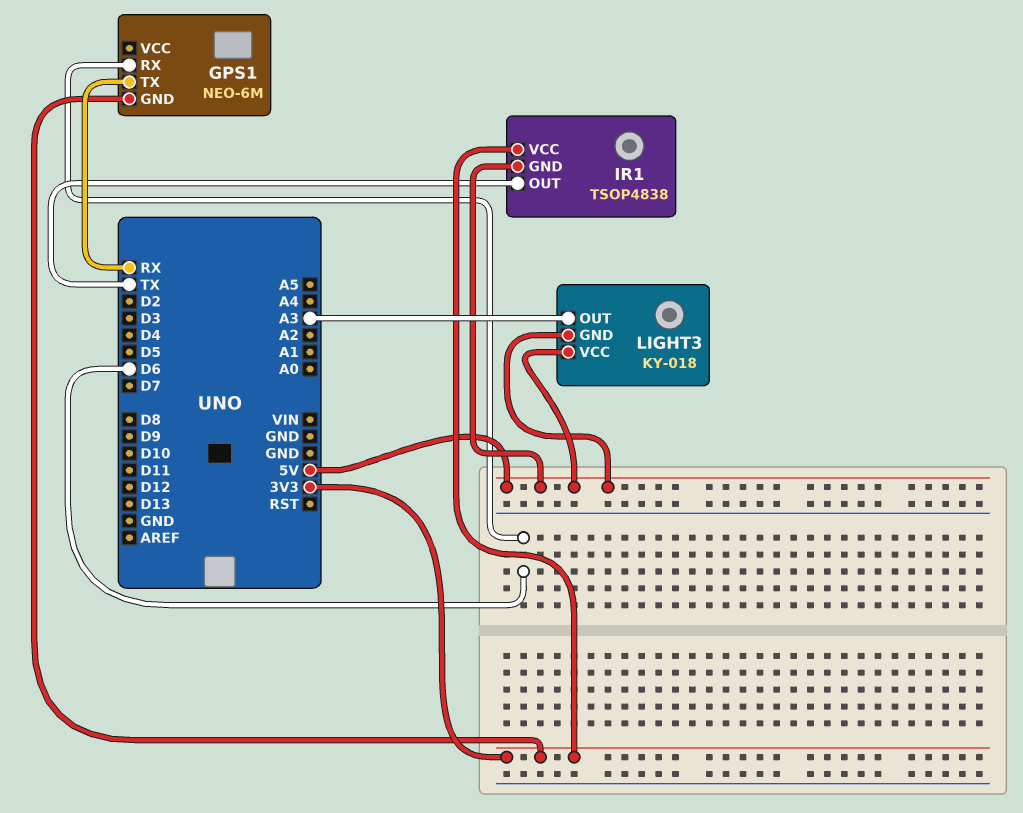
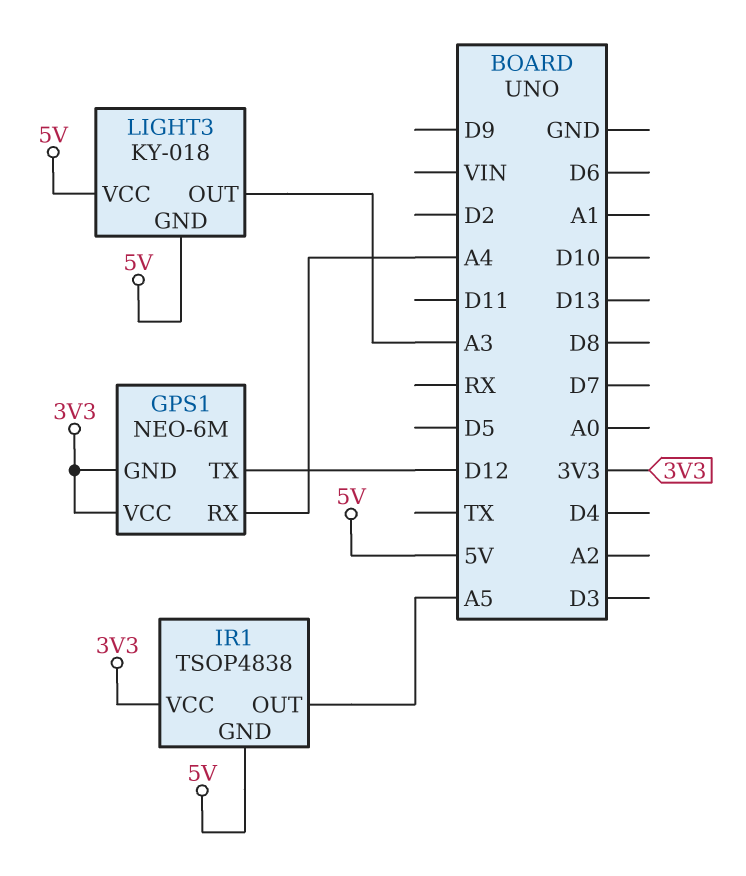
GPS1 pin RX: D6 -> A4
GPS1 pin TX: RX -> D12
GPS1 pin VCC: none -> 3V3
IR1 pin OUT: TX -> A5

